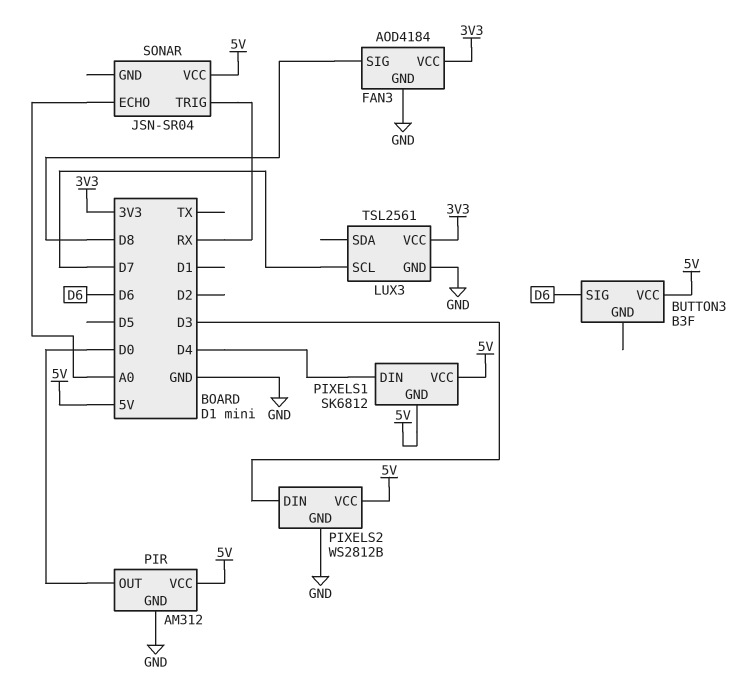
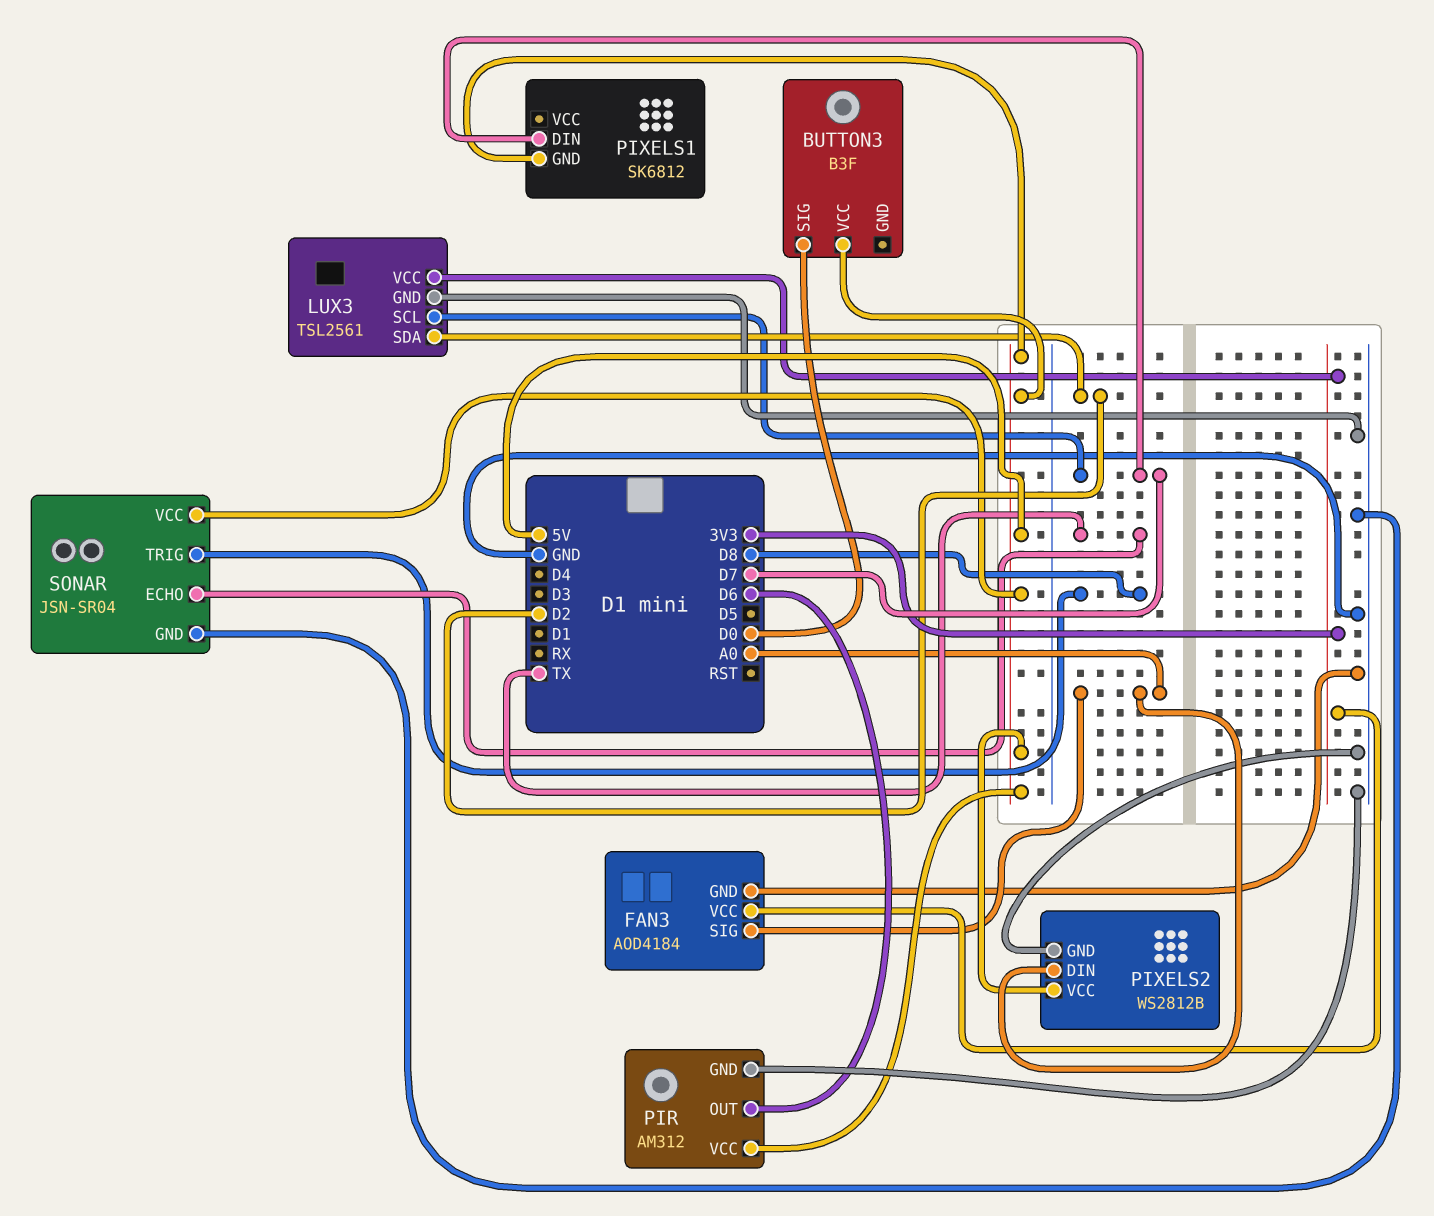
BUTTON3 pin SIG: D6 -> D0
FAN3 pin SIG: D8 -> A0
LUX3 pin SDA: none -> D2
PIR pin OUT: D0 -> D6
PIXELS1 pin DIN: D4 -> D7
PIXELS1 pin VCC: 5V -> none
PIXELS2 pin DIN: D3 -> A0
SONAR pin ECHO: A0 -> TX
SONAR pin GND: none -> GND
SONAR pin TRIG: RX -> D8

